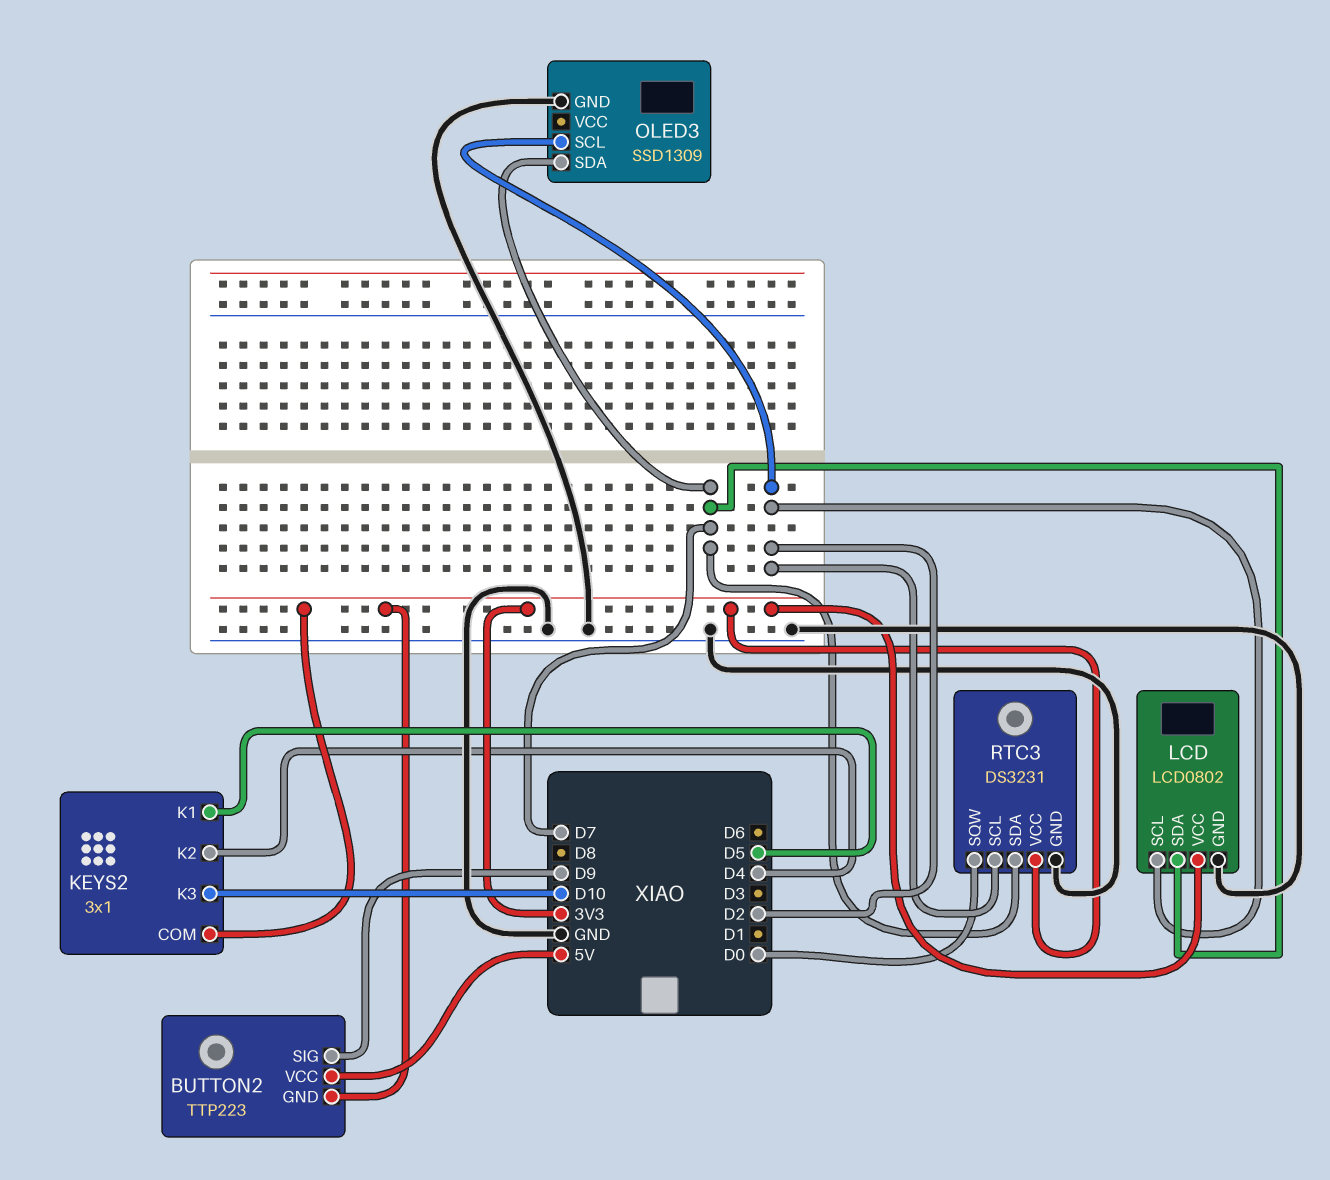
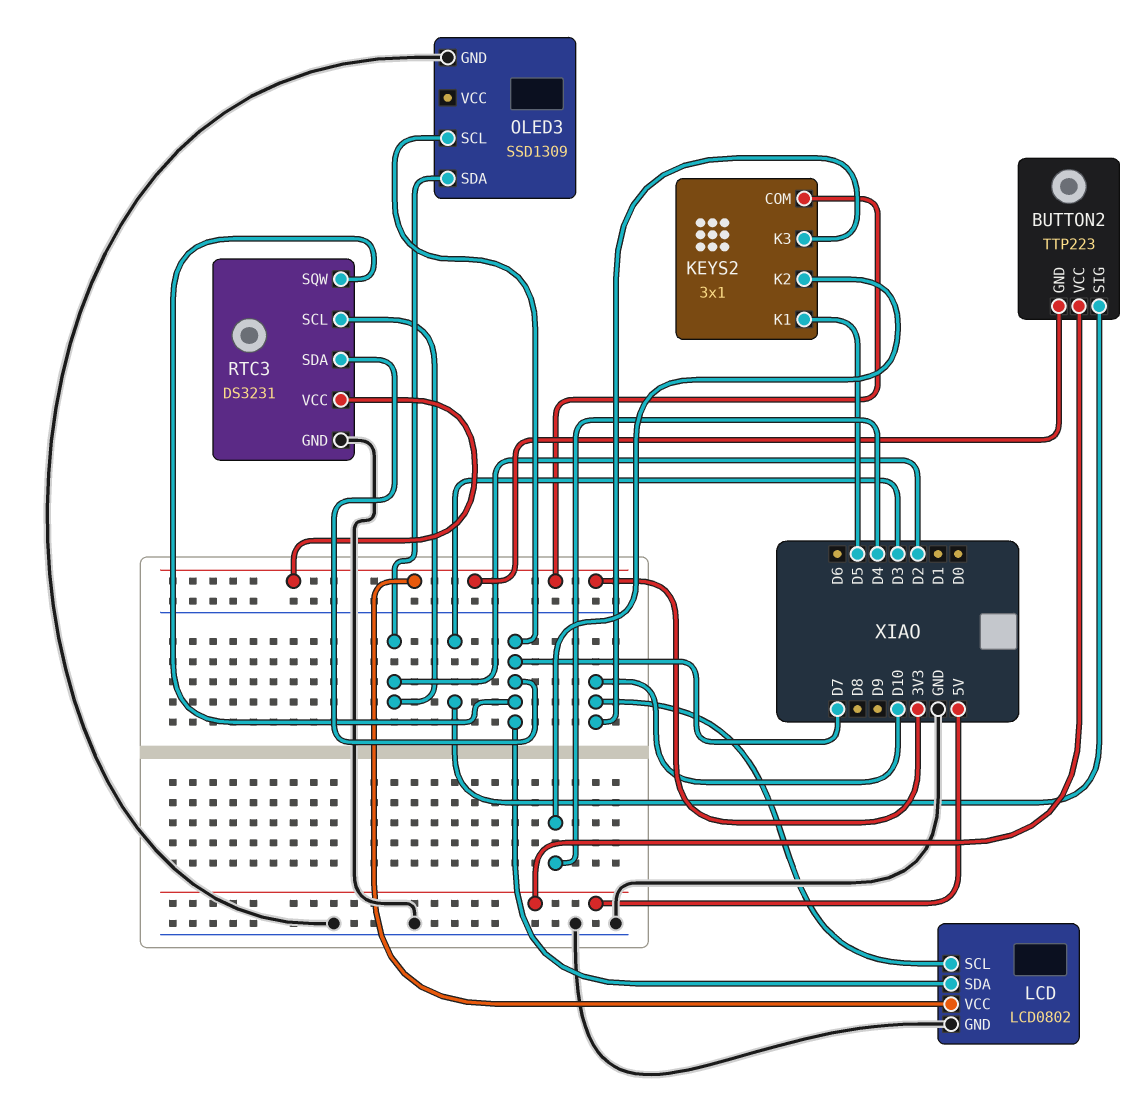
BUTTON2 pin SIG: D9 -> D3
LCD pin SCL: D2 -> D10
OLED3 pin SCL: D2 -> D7
OLED3 pin SDA: D7 -> D2
RTC3 pin SQW: D0 -> D7

